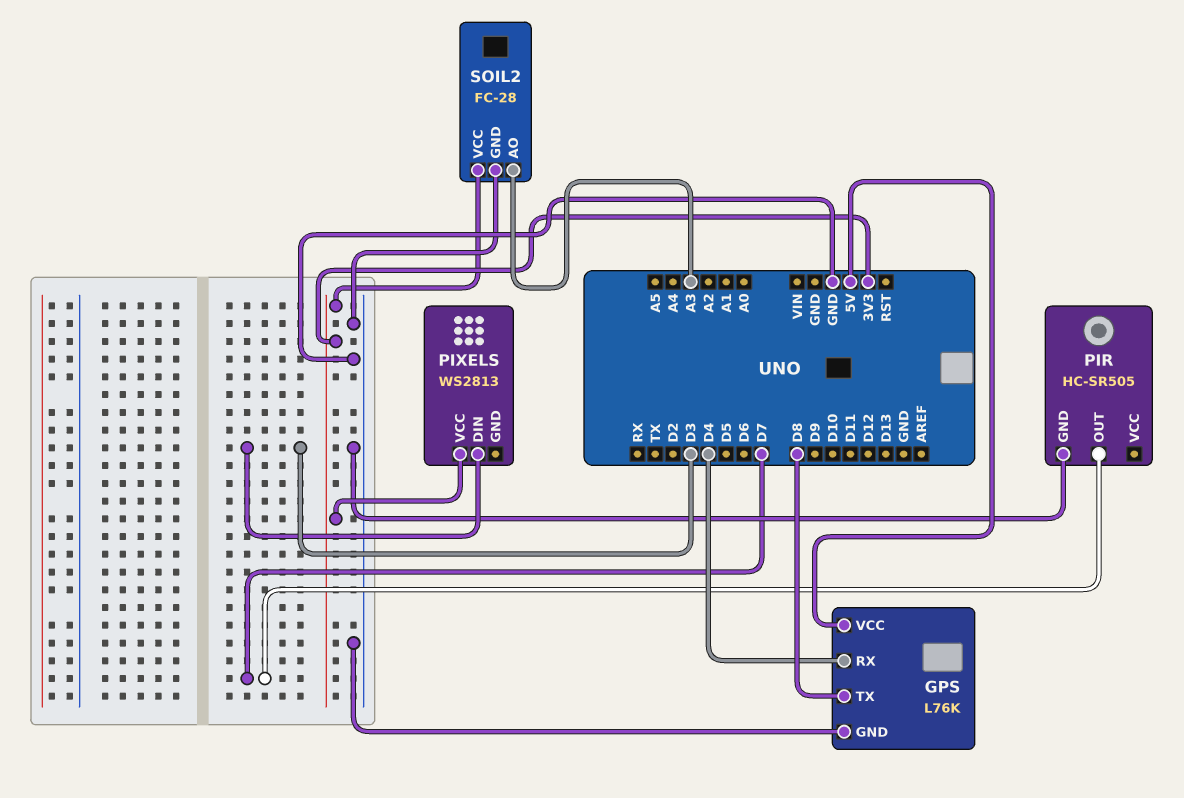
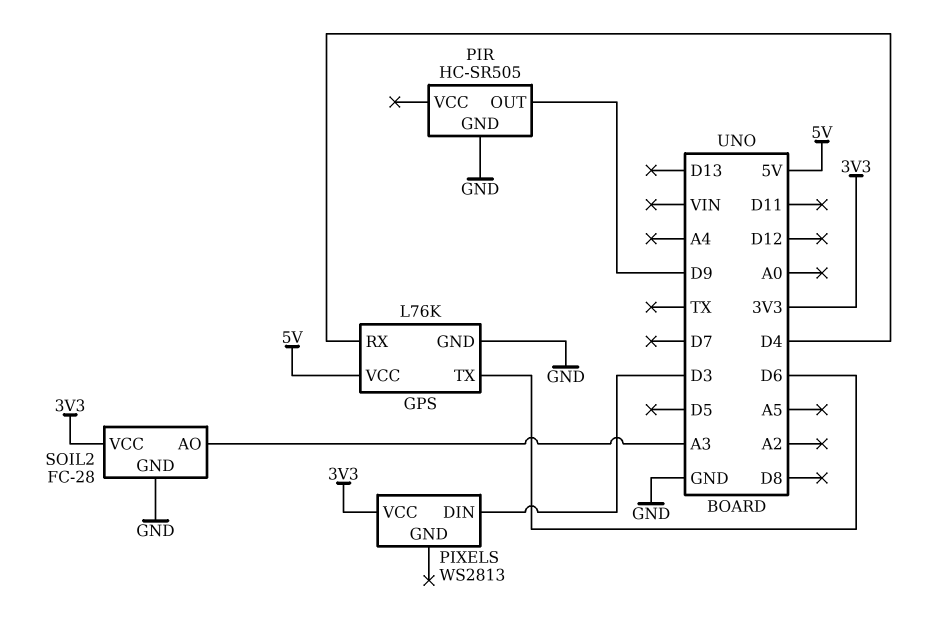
GPS pin TX: D8 -> D6
PIR pin OUT: D7 -> D9

